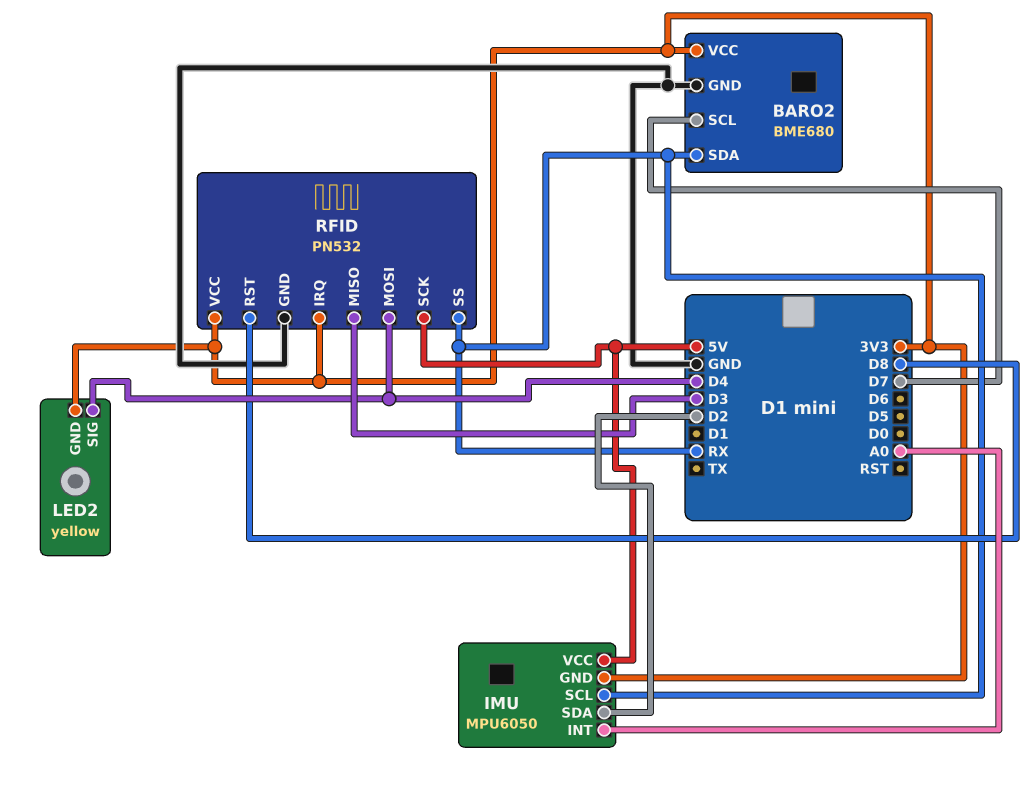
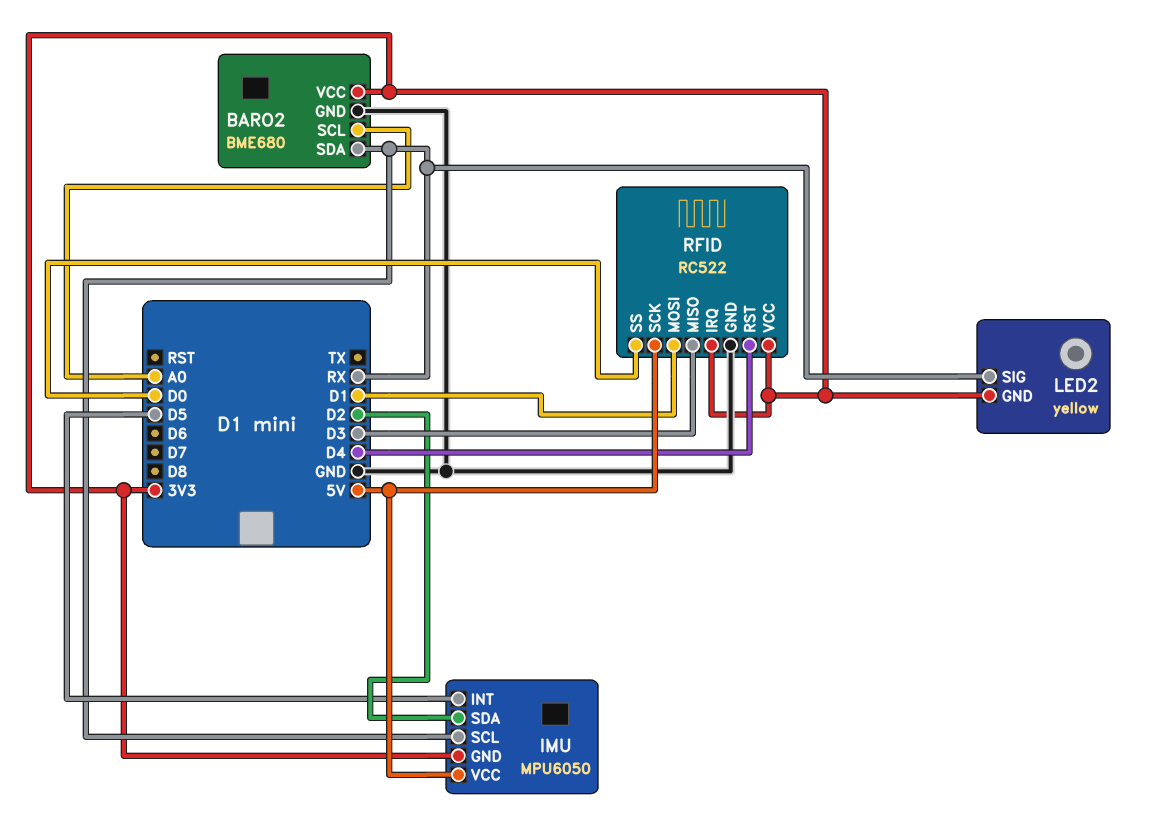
BARO2 pin SCL: D7 -> A0
IMU pin INT: A0 -> D5
LED2 pin SIG: D4 -> RX
RFID: PN532 -> RC522
RFID pin MOSI: D4 -> D1
RFID pin RST: D8 -> D4
RFID pin SS: RX -> D0

